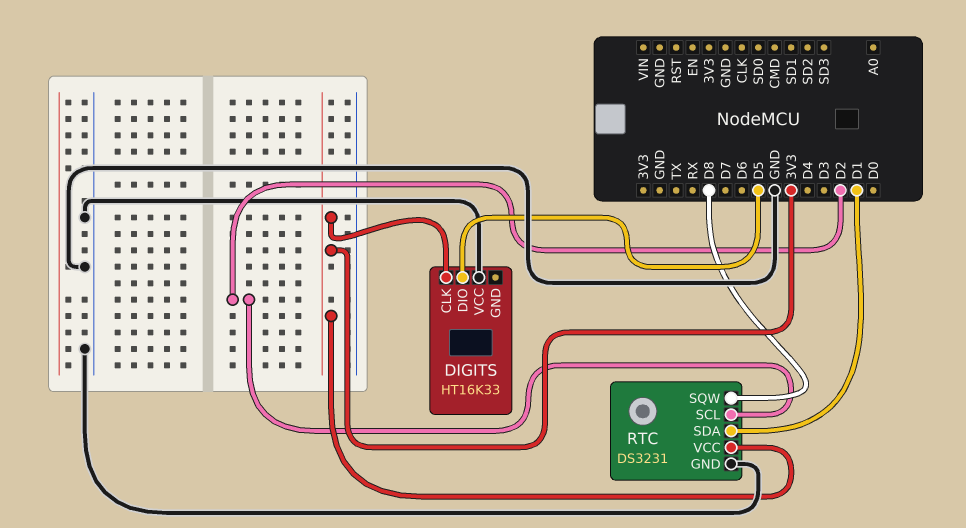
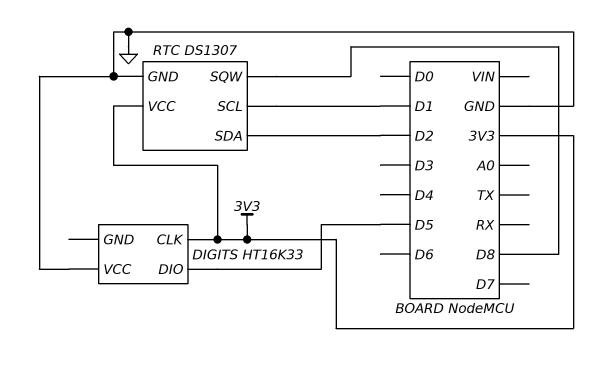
RTC: DS3231 -> DS1307
RTC pin SCL: D2 -> D1
RTC pin SDA: D1 -> D2

